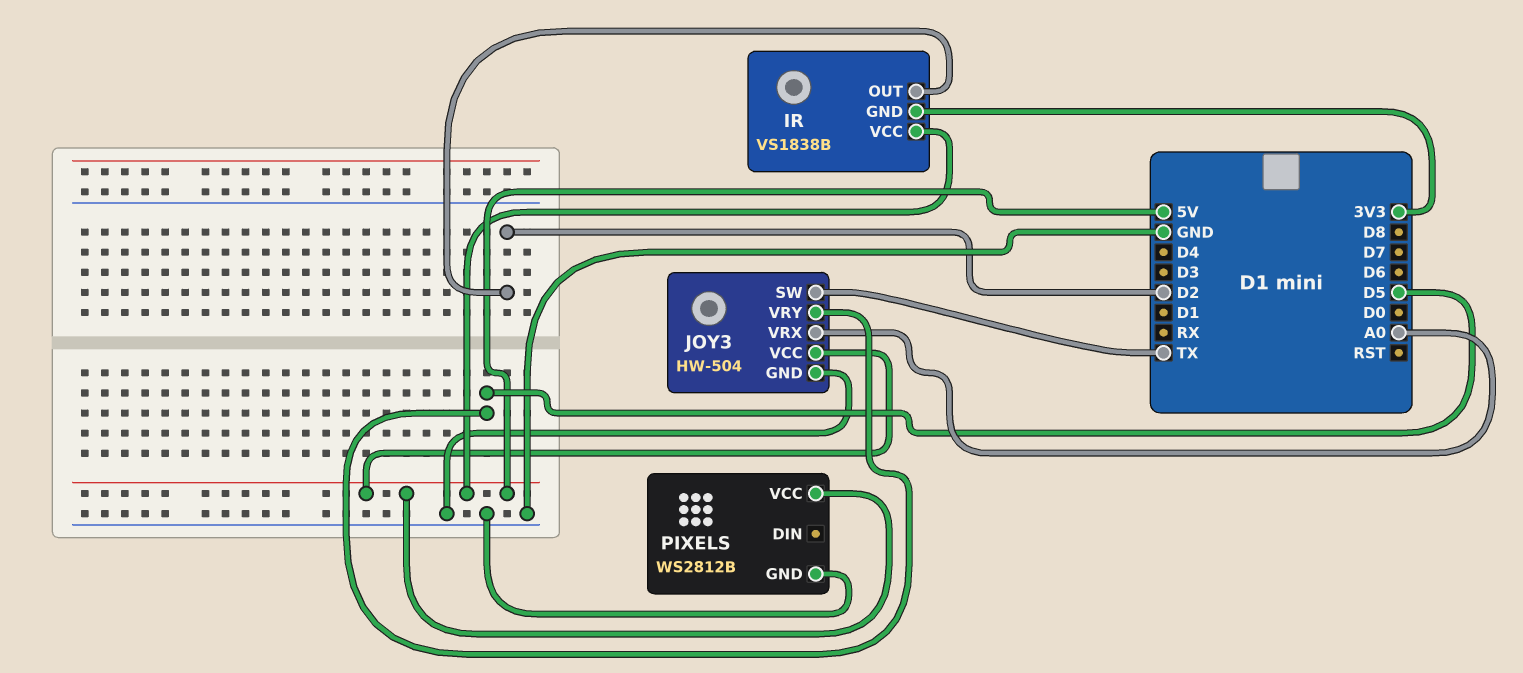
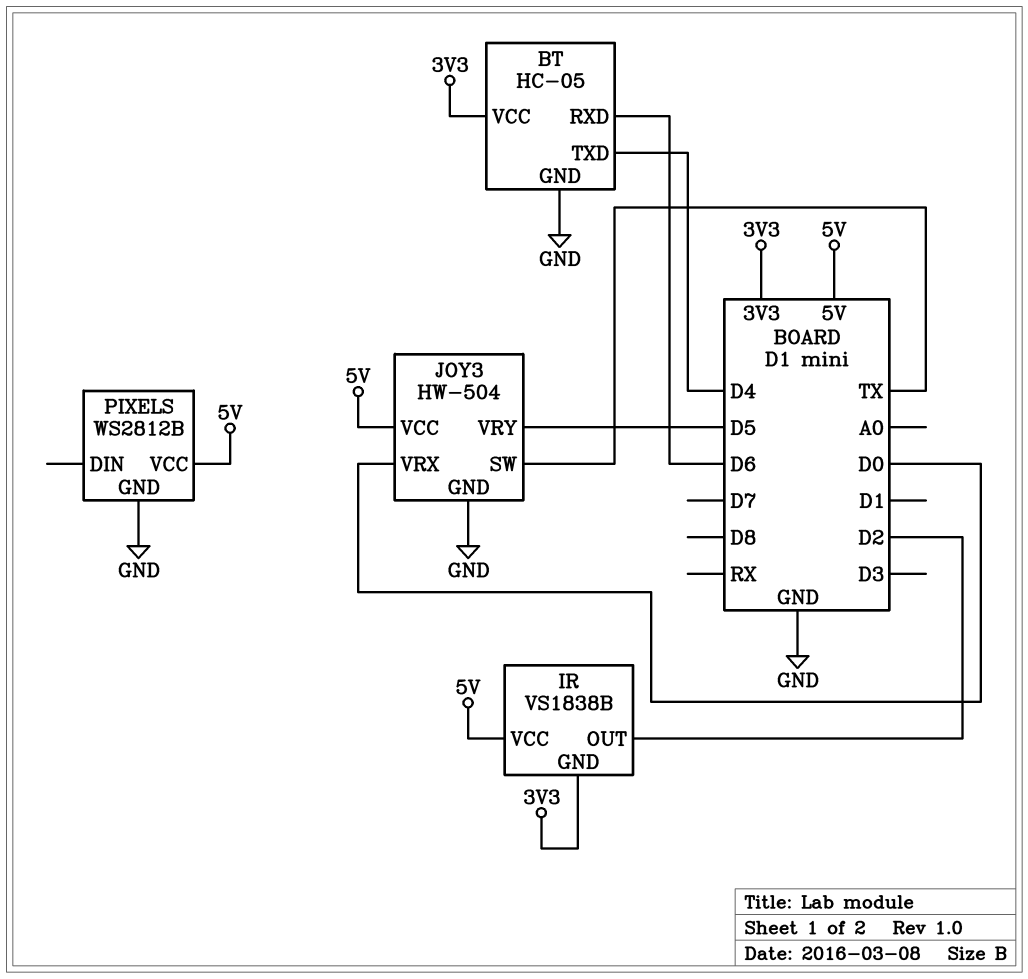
BT: none -> HC-05
BT pin GND: none -> GND
BT pin RXD: none -> D6
BT pin TXD: none -> D4
BT pin VCC: none -> 3V3
JOY3 pin VRX: A0 -> D0

